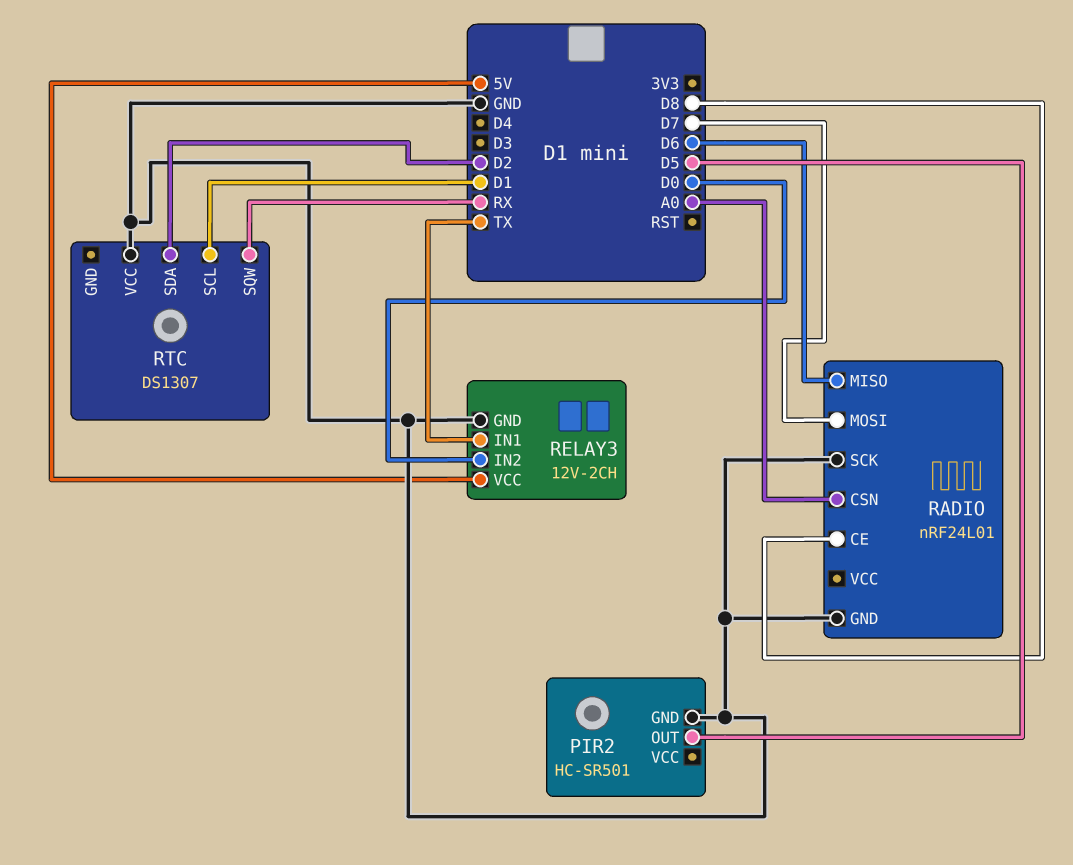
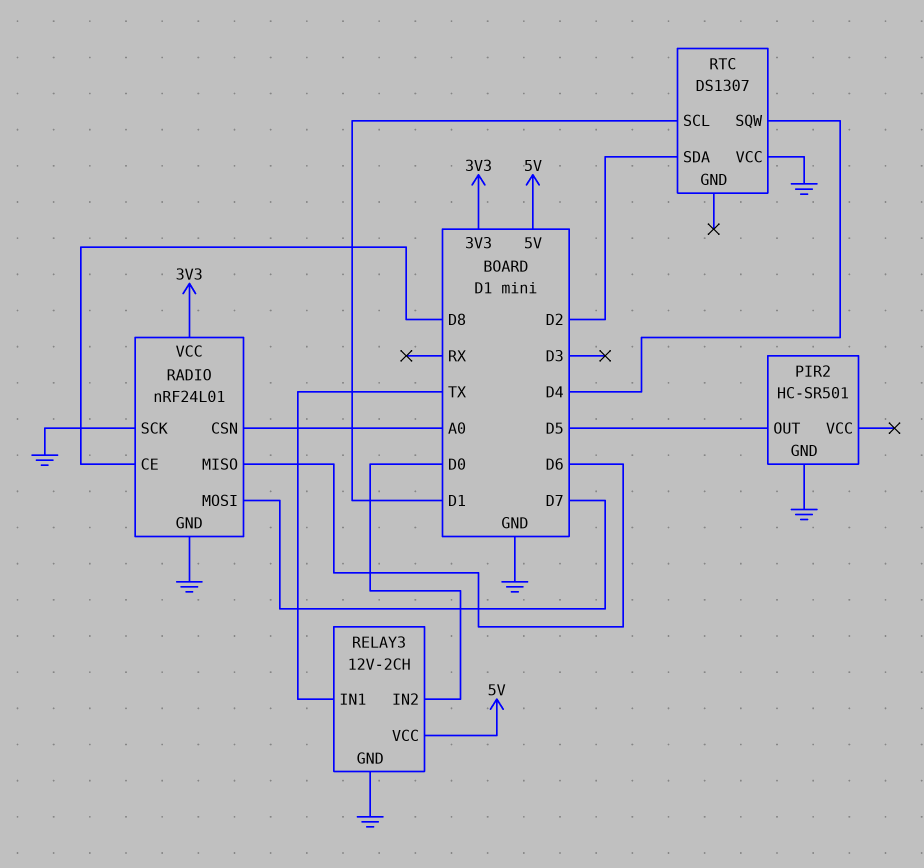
RADIO pin VCC: none -> 3V3
RTC pin SQW: RX -> D4

